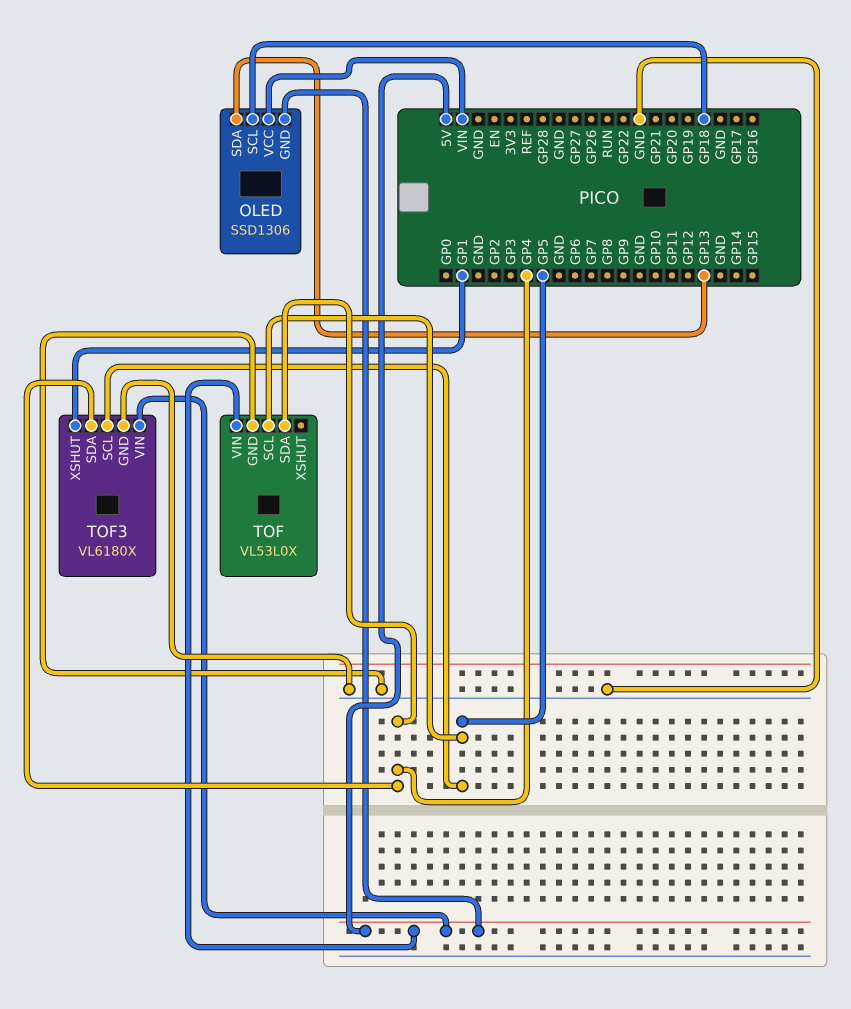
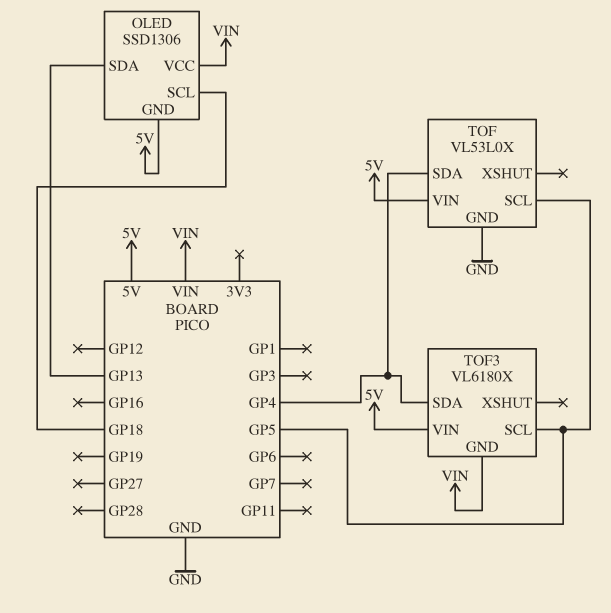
TOF3 pin GND: GND -> VIN
TOF3 pin XSHUT: GP1 -> none

